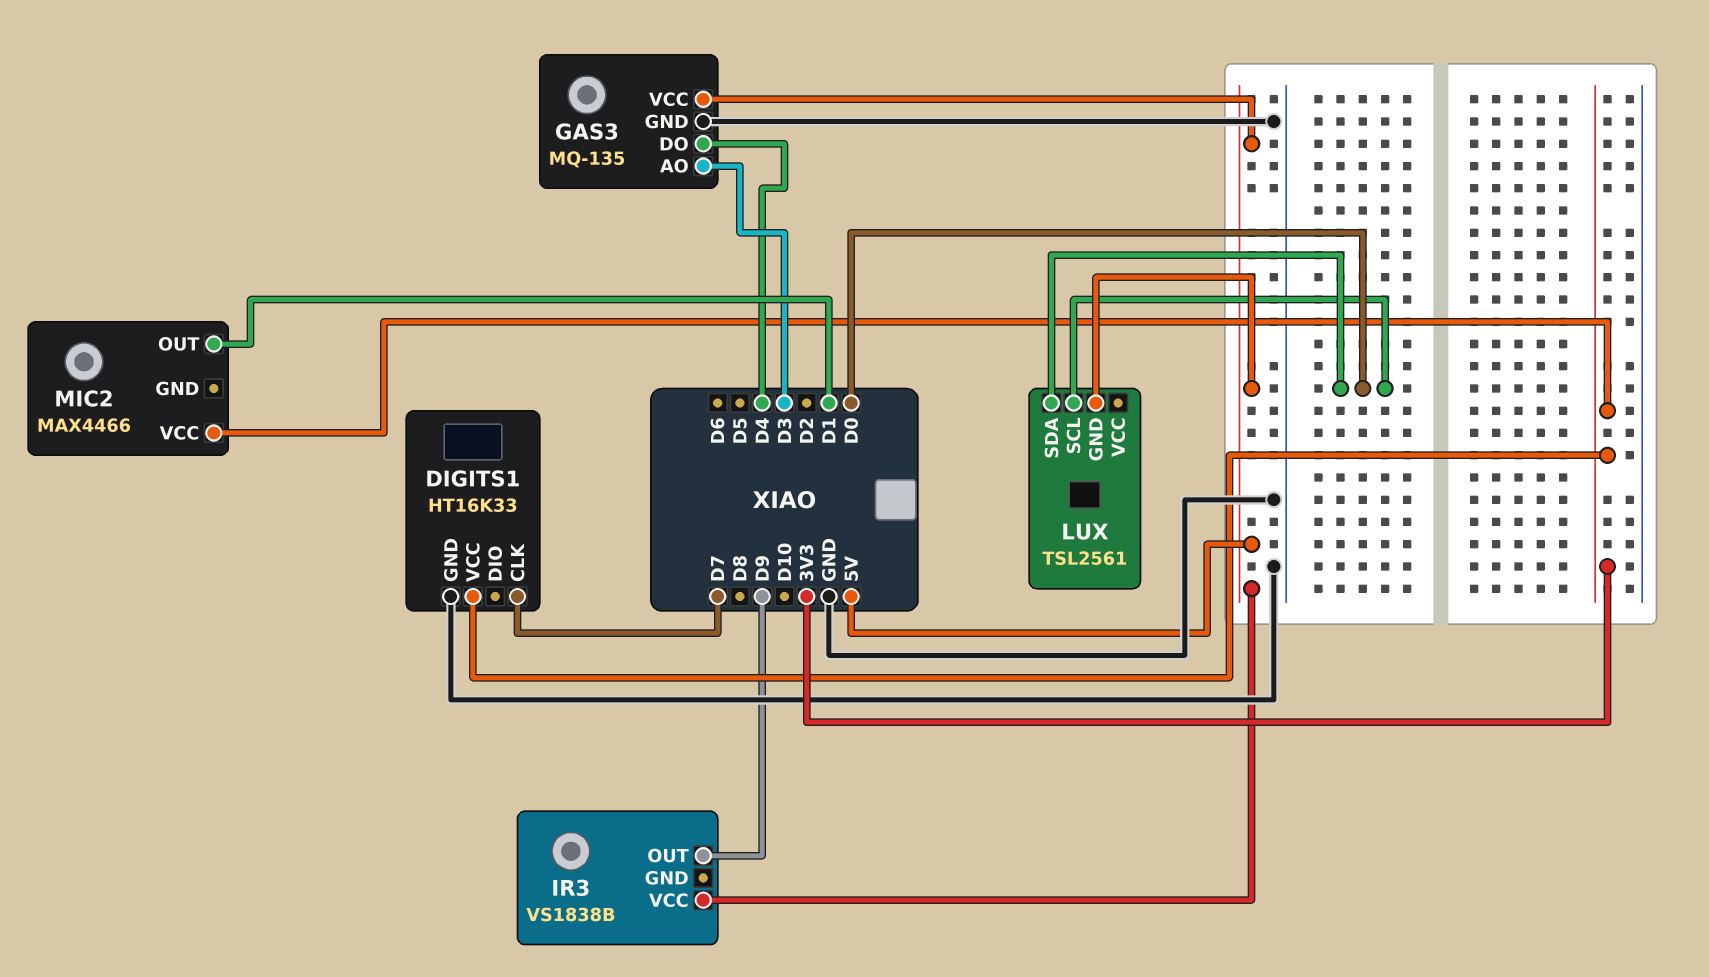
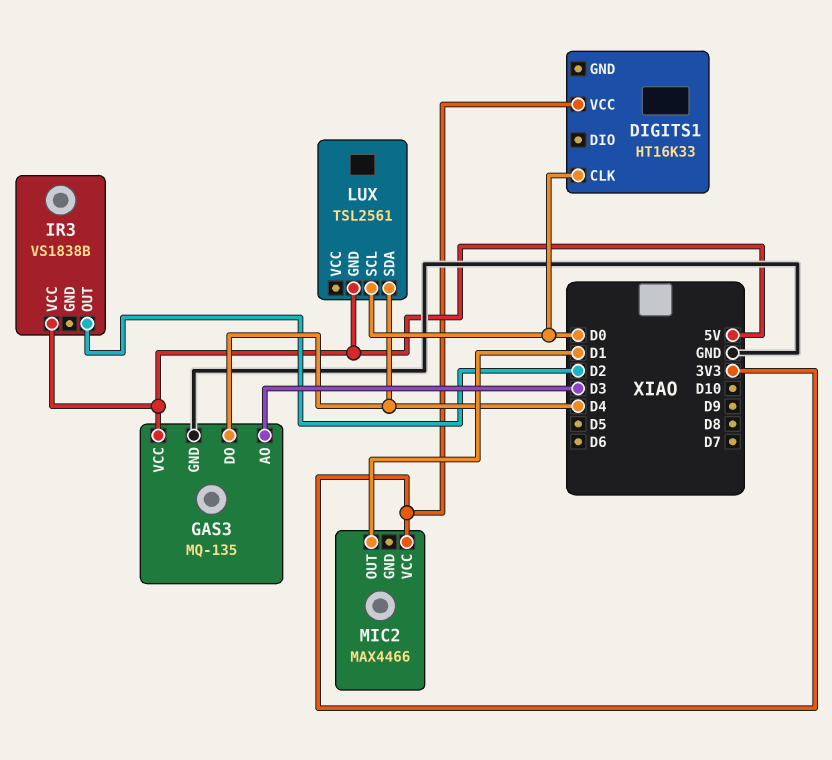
DIGITS1 pin CLK: D7 -> D0
DIGITS1 pin GND: GND -> none
IR3 pin OUT: D9 -> D2
LUX pin SDA: D0 -> D4

